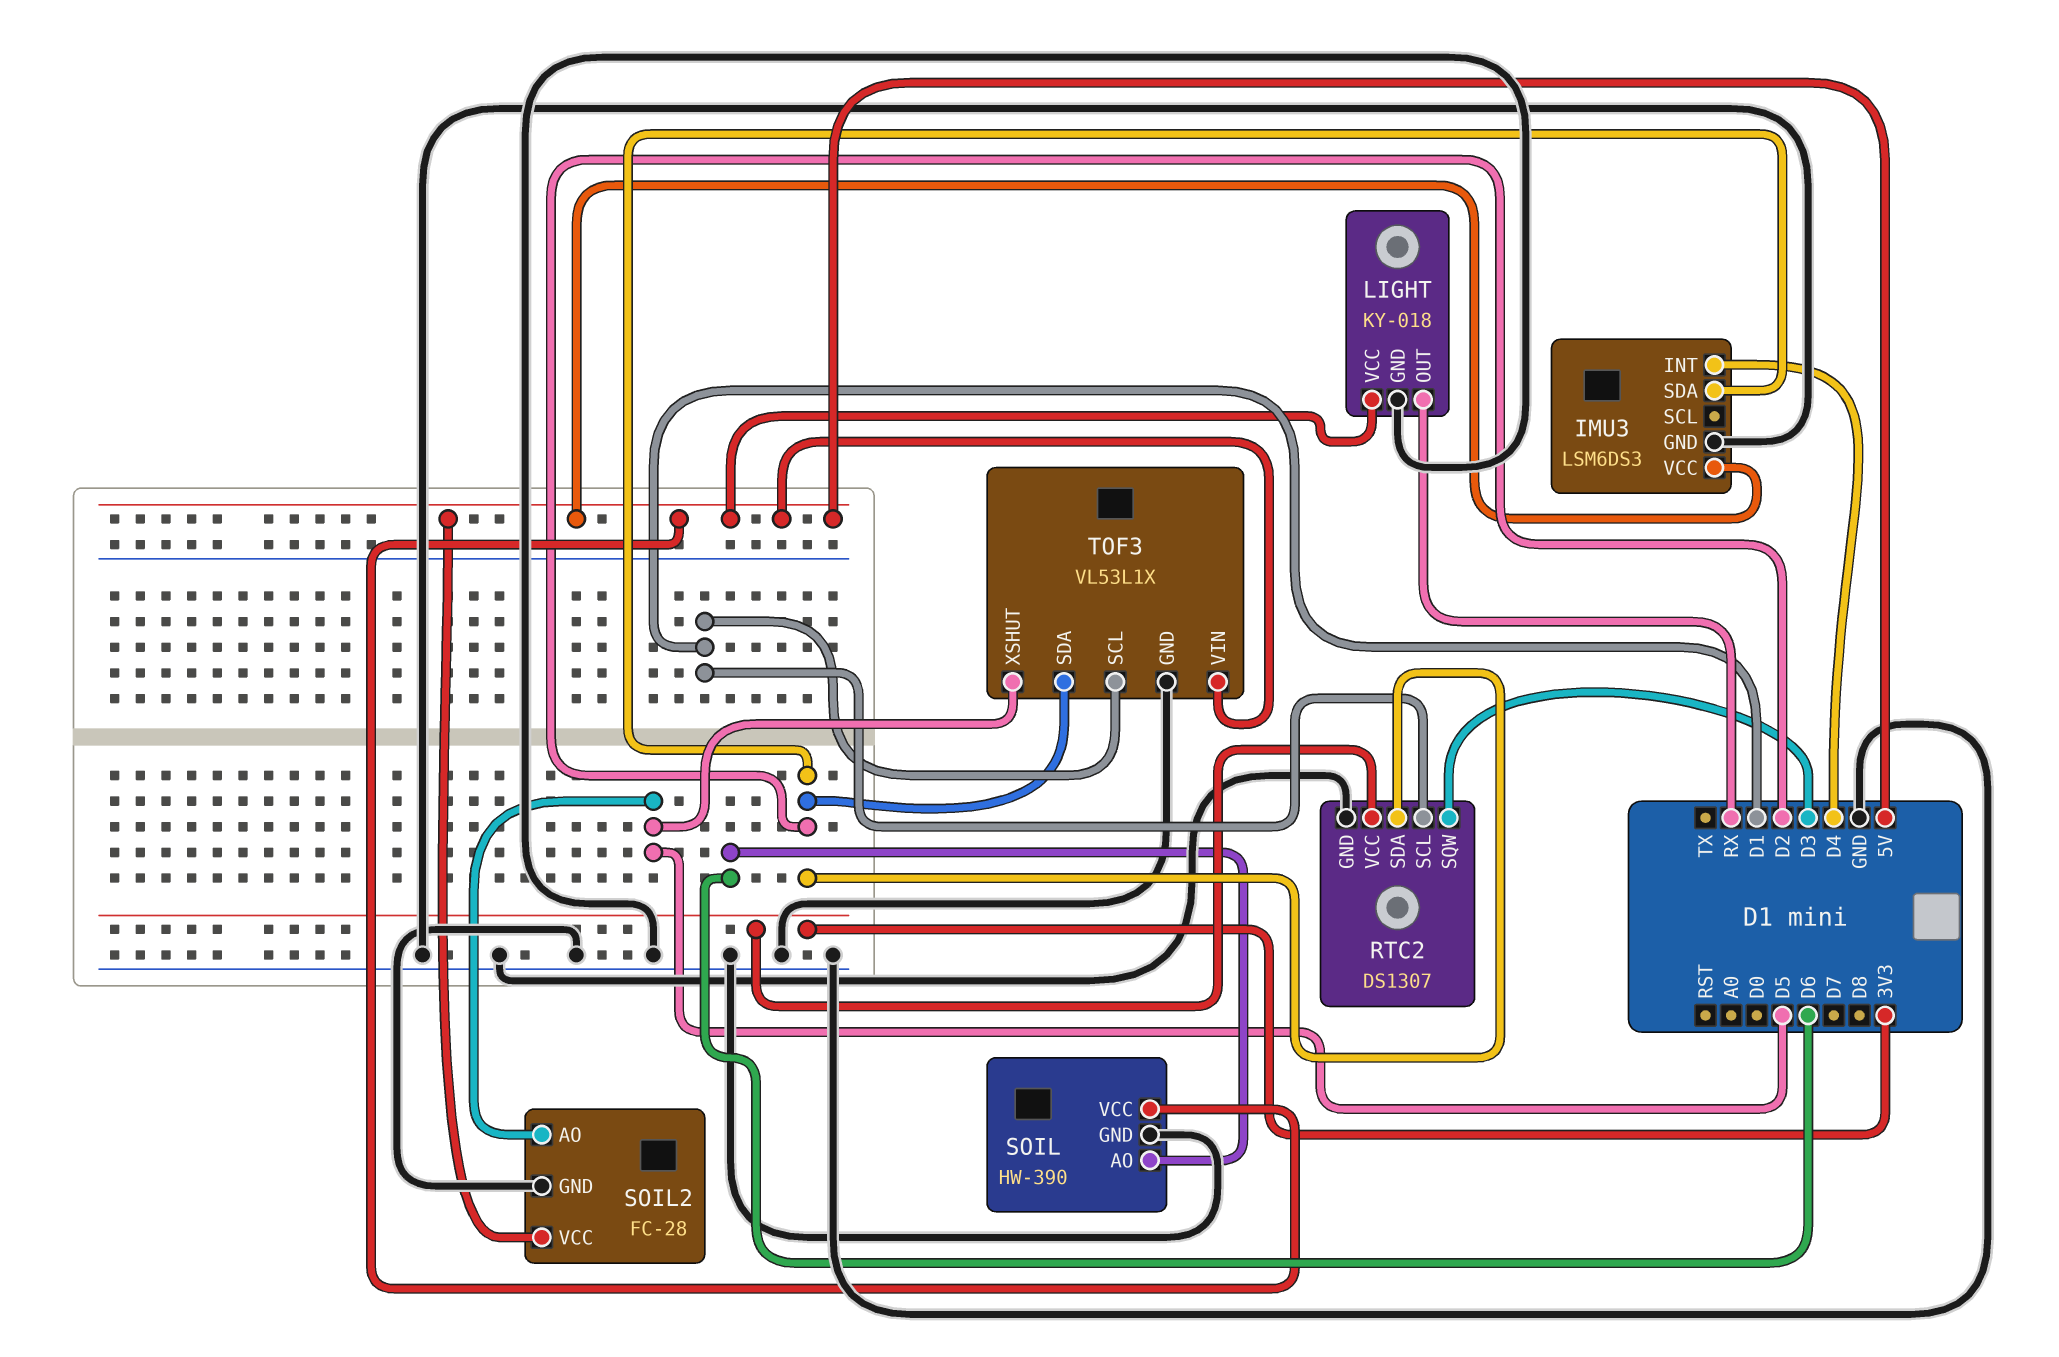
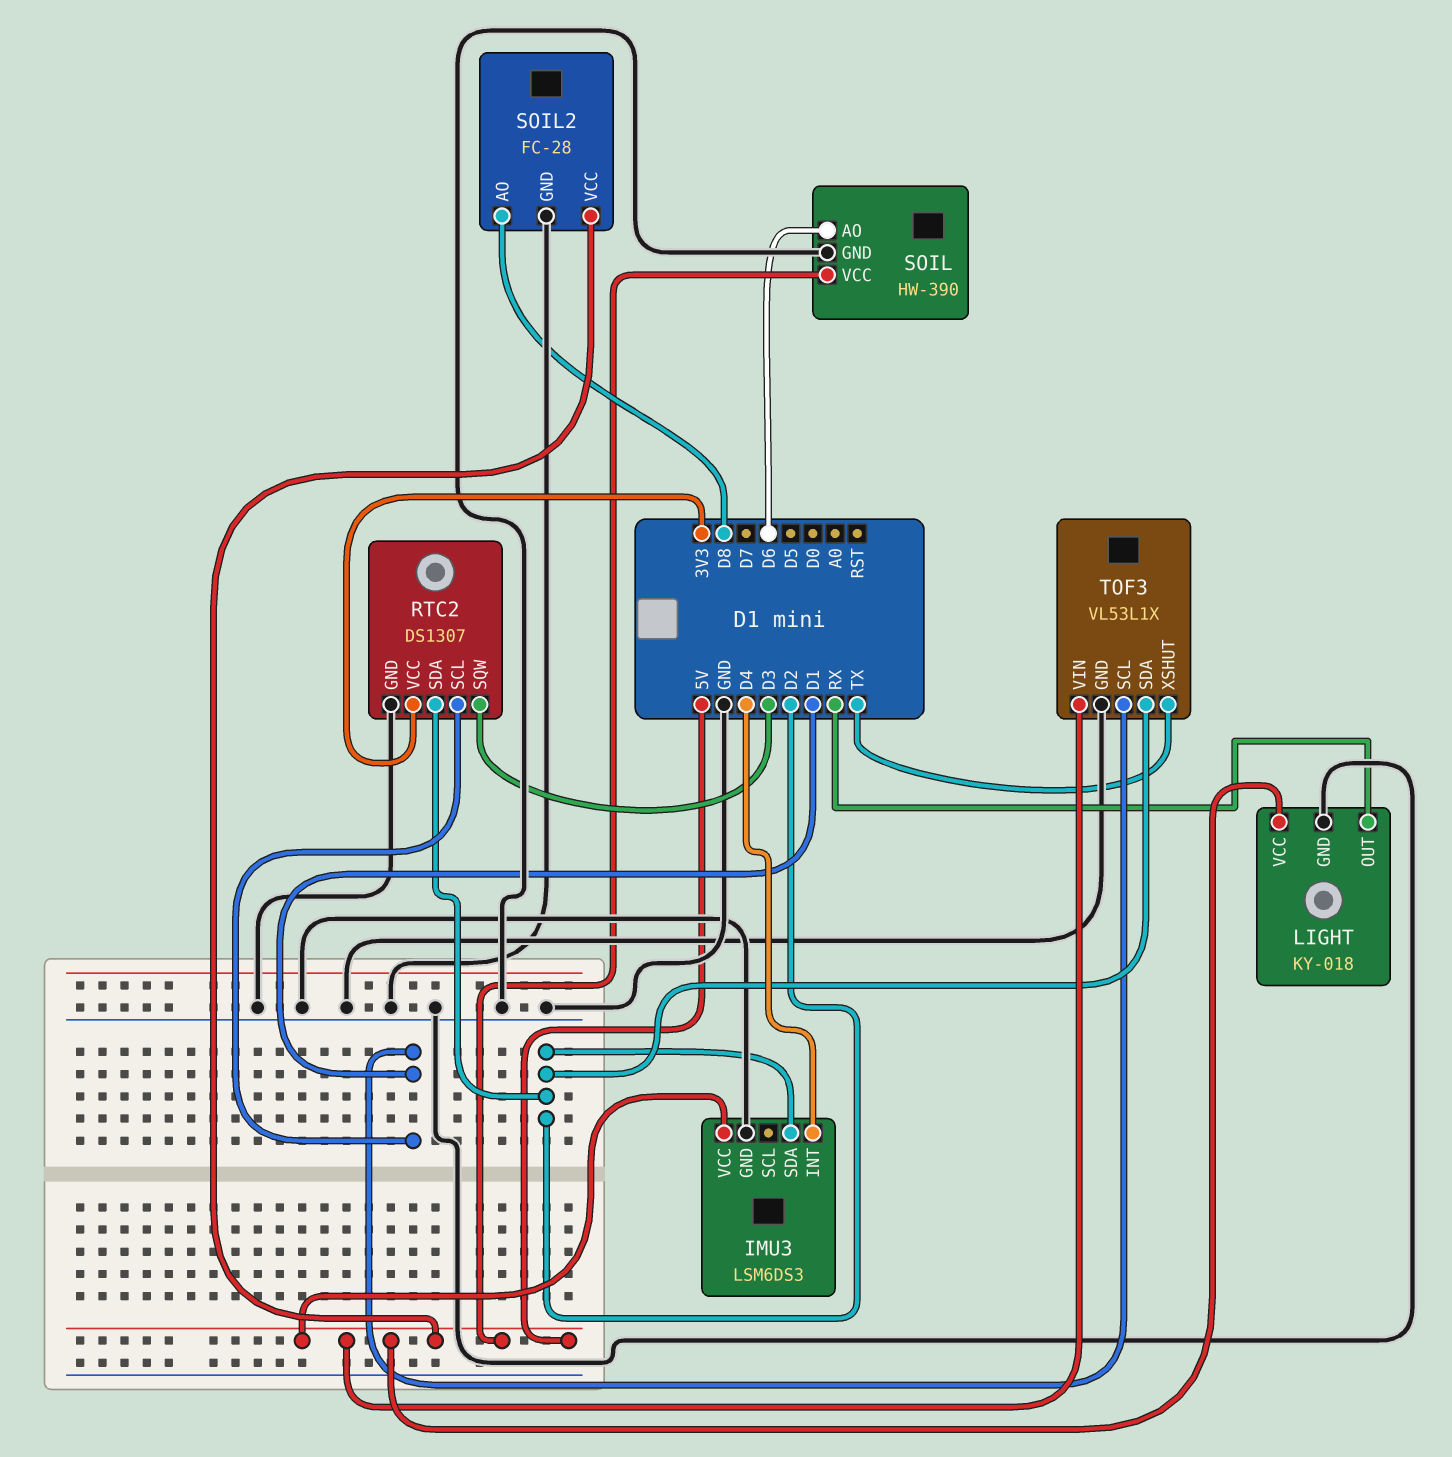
SOIL2 pin AO: D5 -> D8
TOF3 pin XSHUT: D5 -> TX

